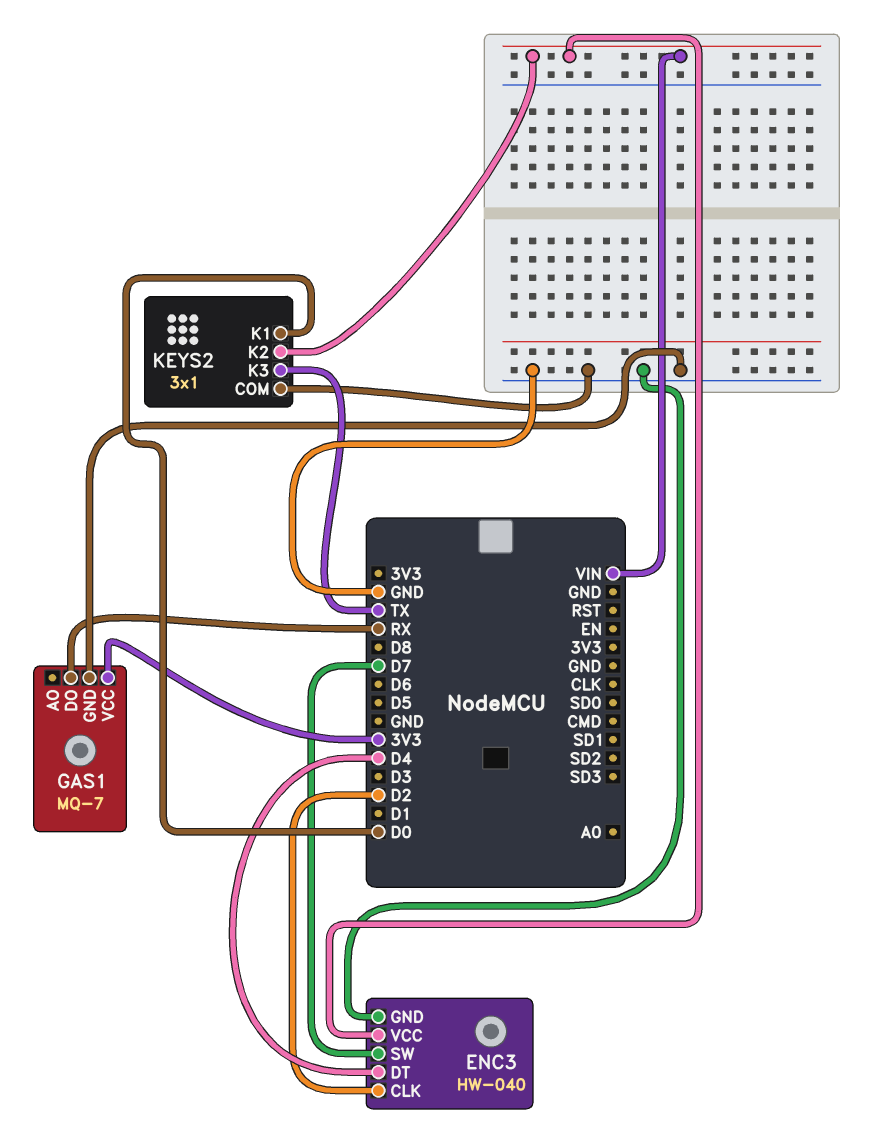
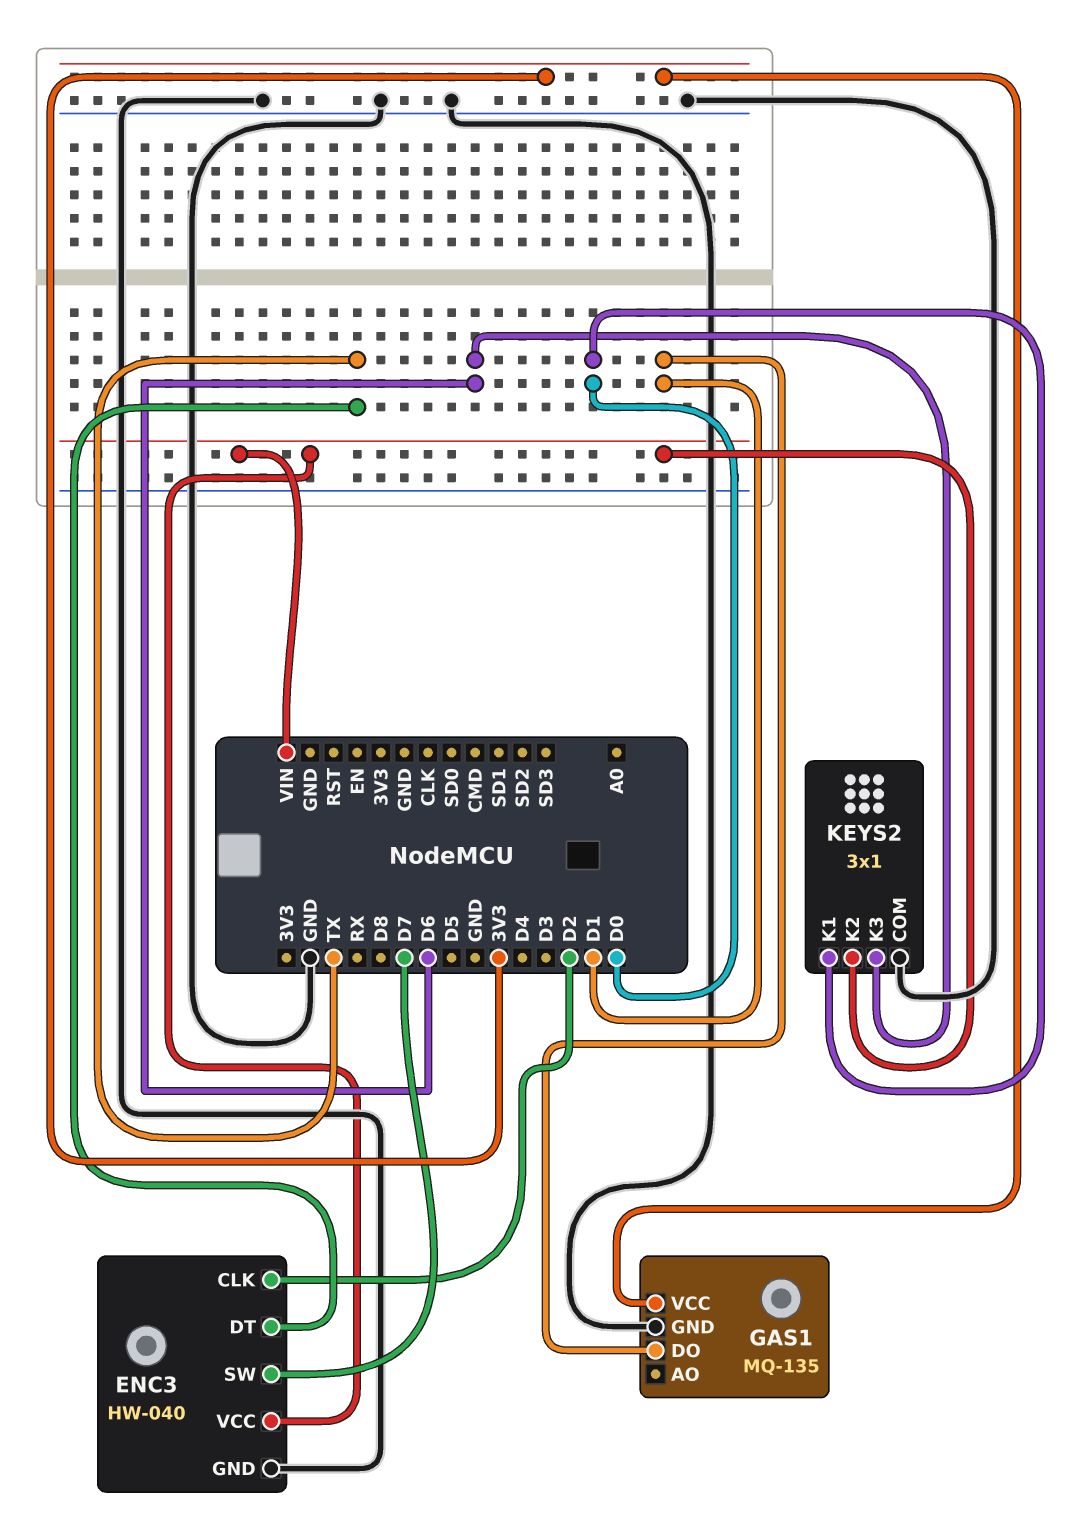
ENC3 pin DT: D4 -> TX
GAS1: MQ-7 -> MQ-135
GAS1 pin DO: RX -> D1
KEYS2 pin K3: TX -> D6

